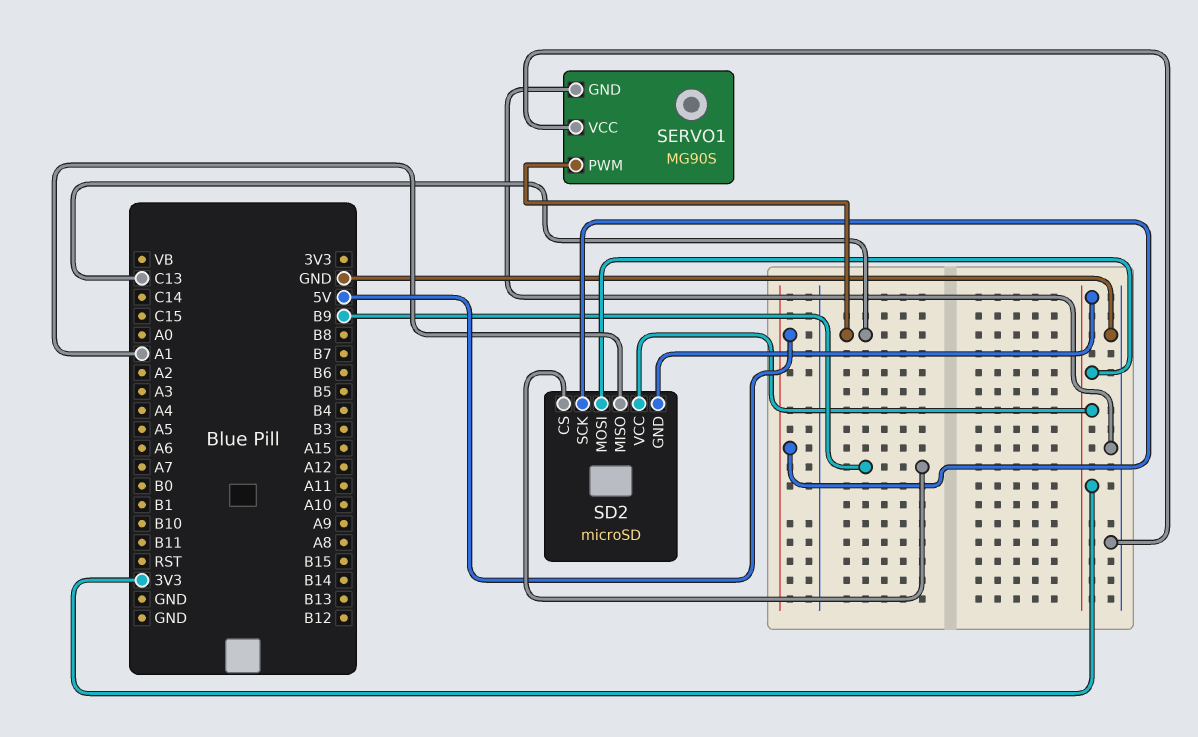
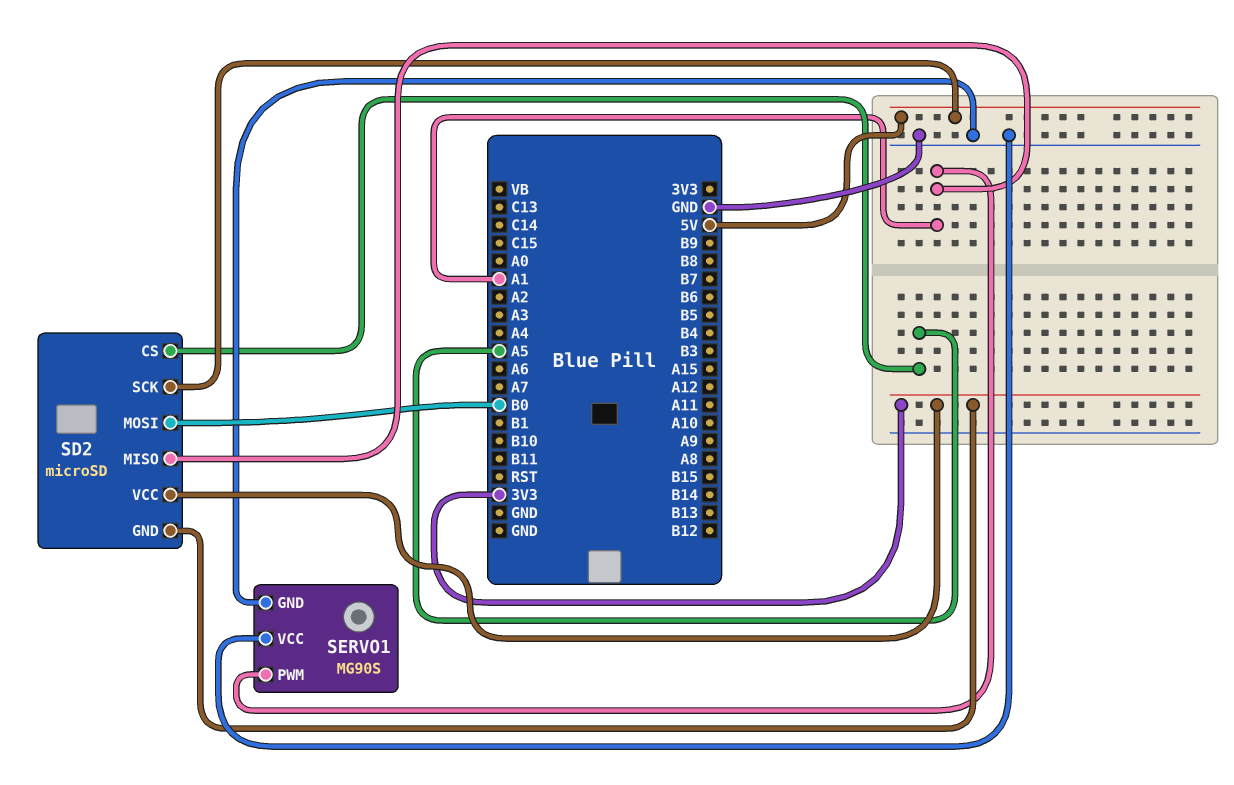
SD2 pin CS: B9 -> A5
SD2 pin MOSI: 3V3 -> B0
SERVO1 pin PWM: C13 -> A1

